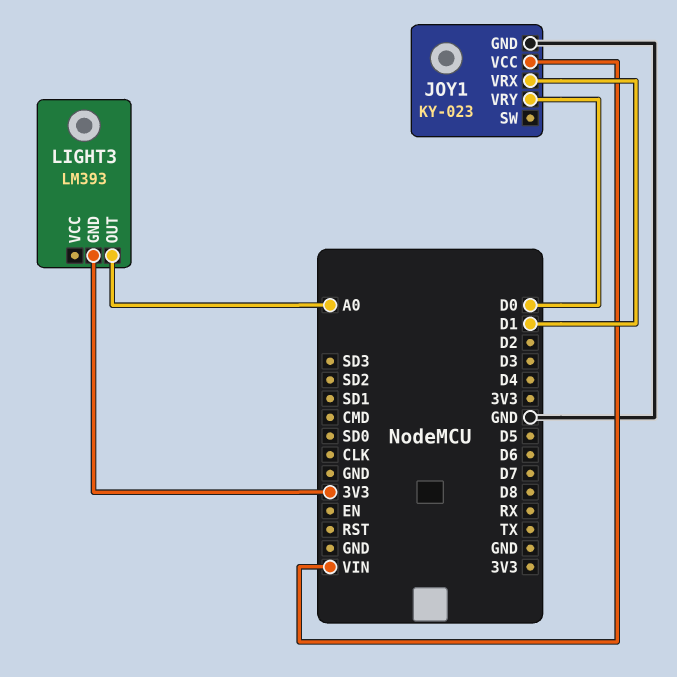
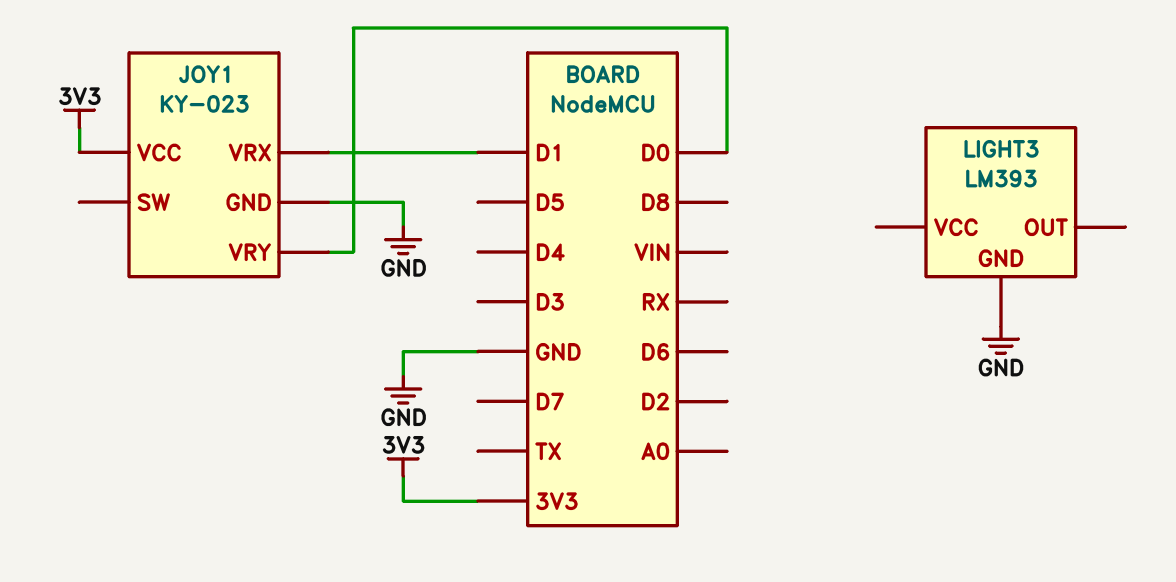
JOY1 pin VCC: VIN -> 3V3
LIGHT3 pin GND: 3V3 -> GND
LIGHT3 pin OUT: A0 -> none

